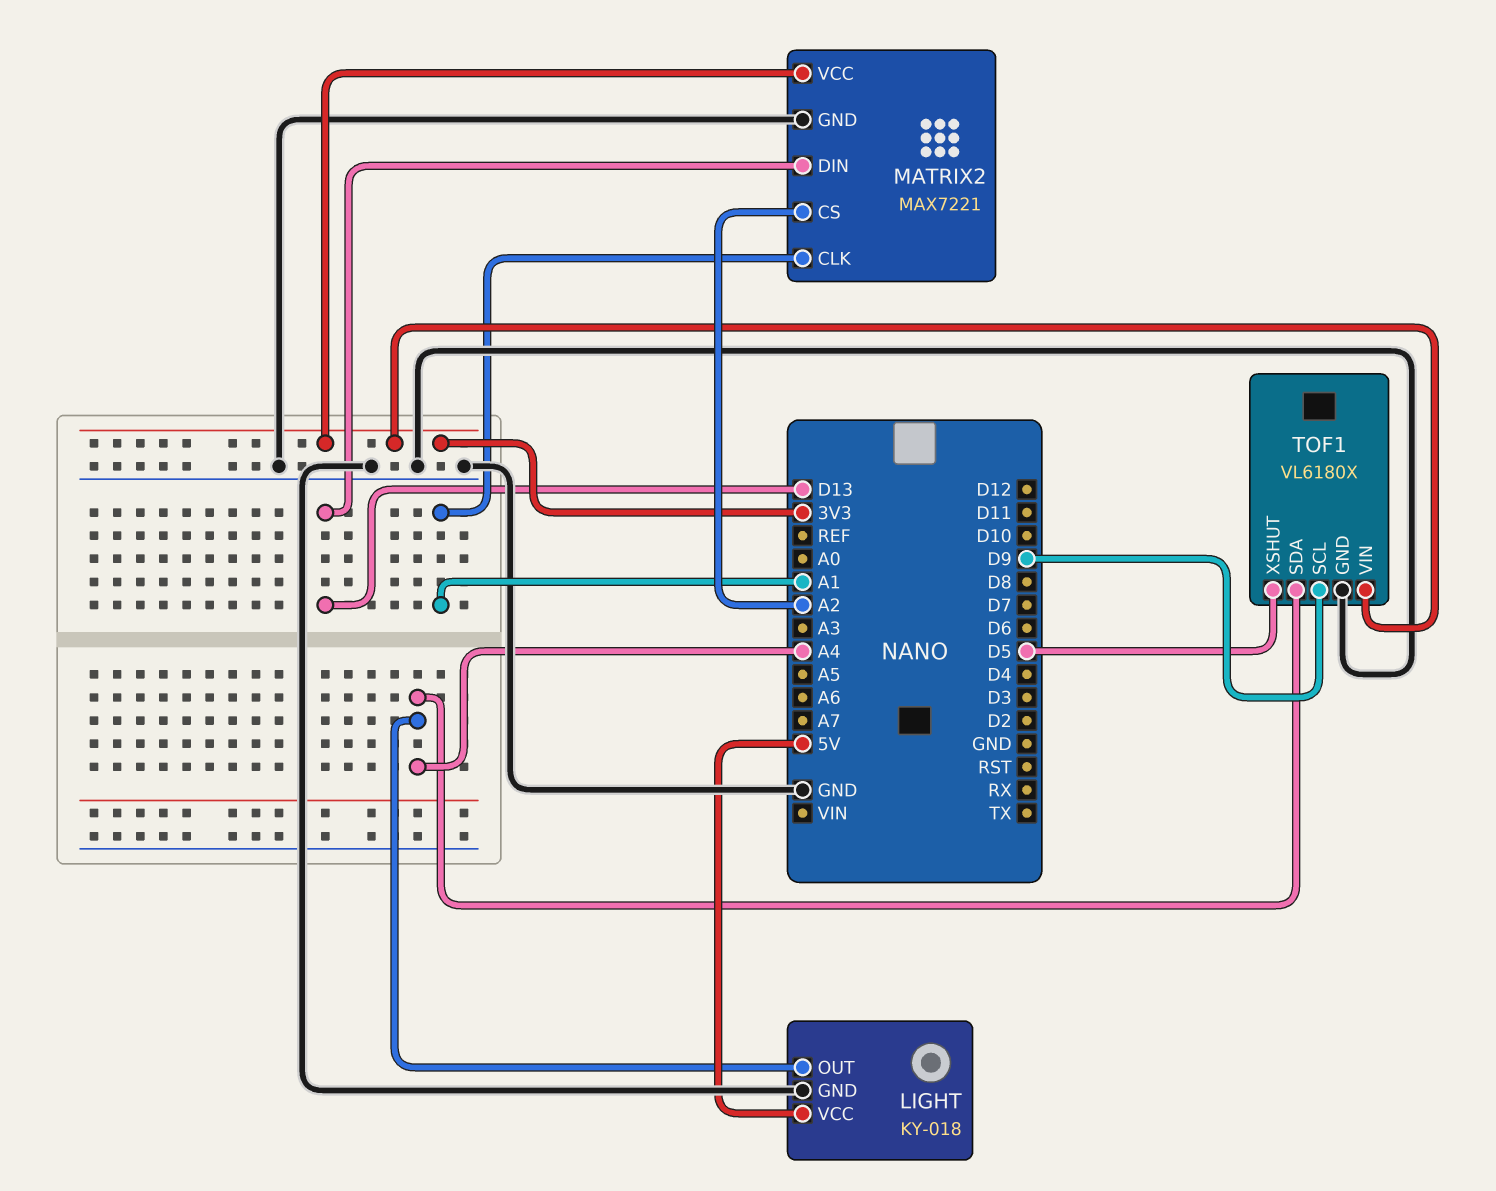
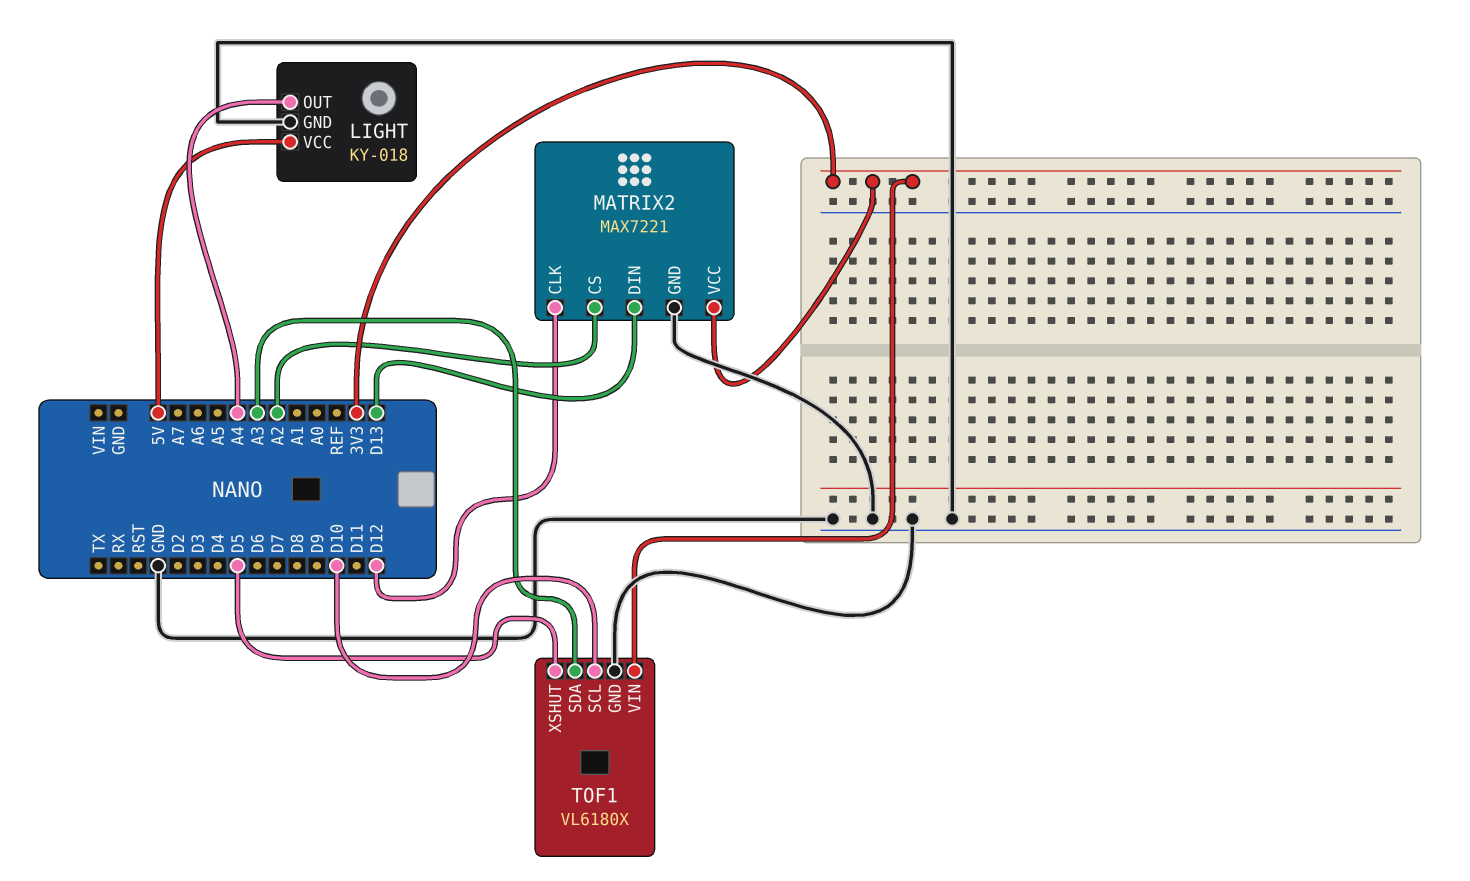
MATRIX2 pin CLK: A1 -> D12
TOF1 pin SCL: D9 -> D10
TOF1 pin SDA: A4 -> A3

